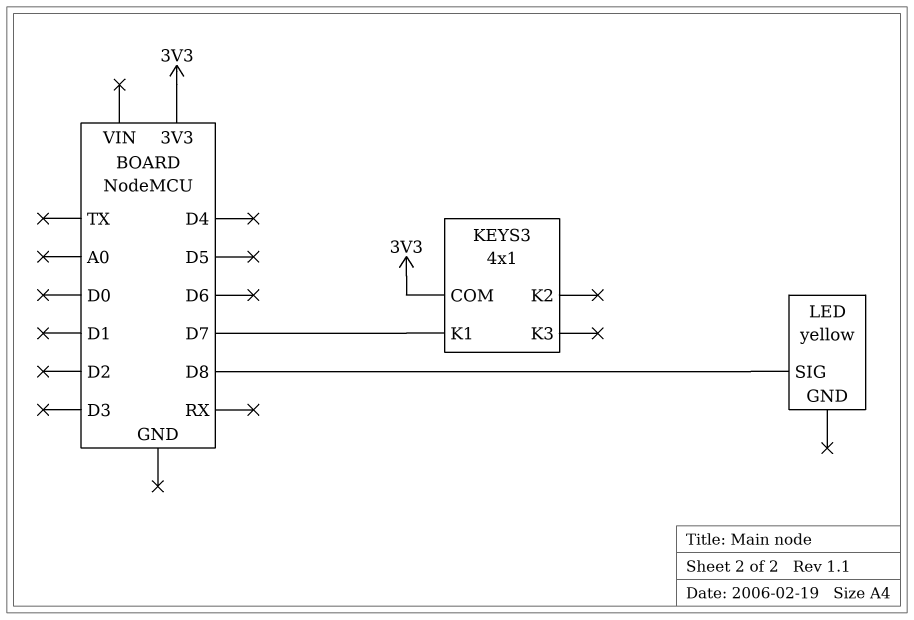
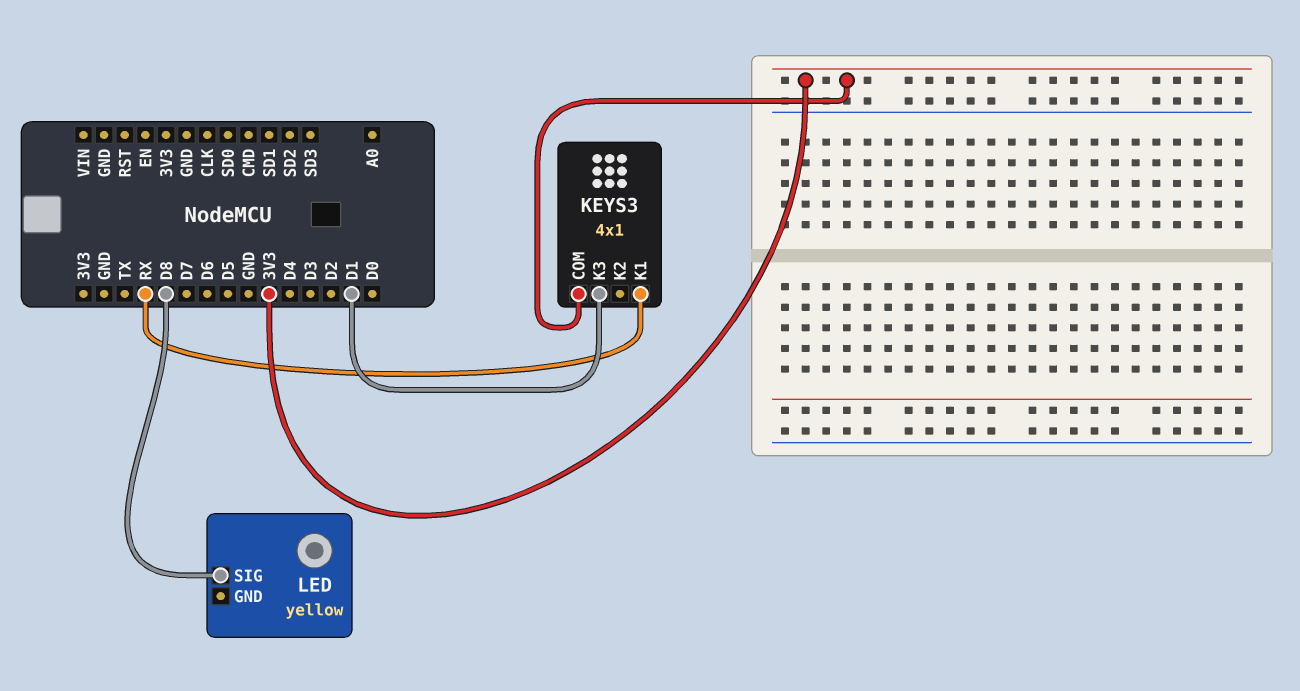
KEYS3 pin K1: D7 -> RX
KEYS3 pin K3: none -> D1

